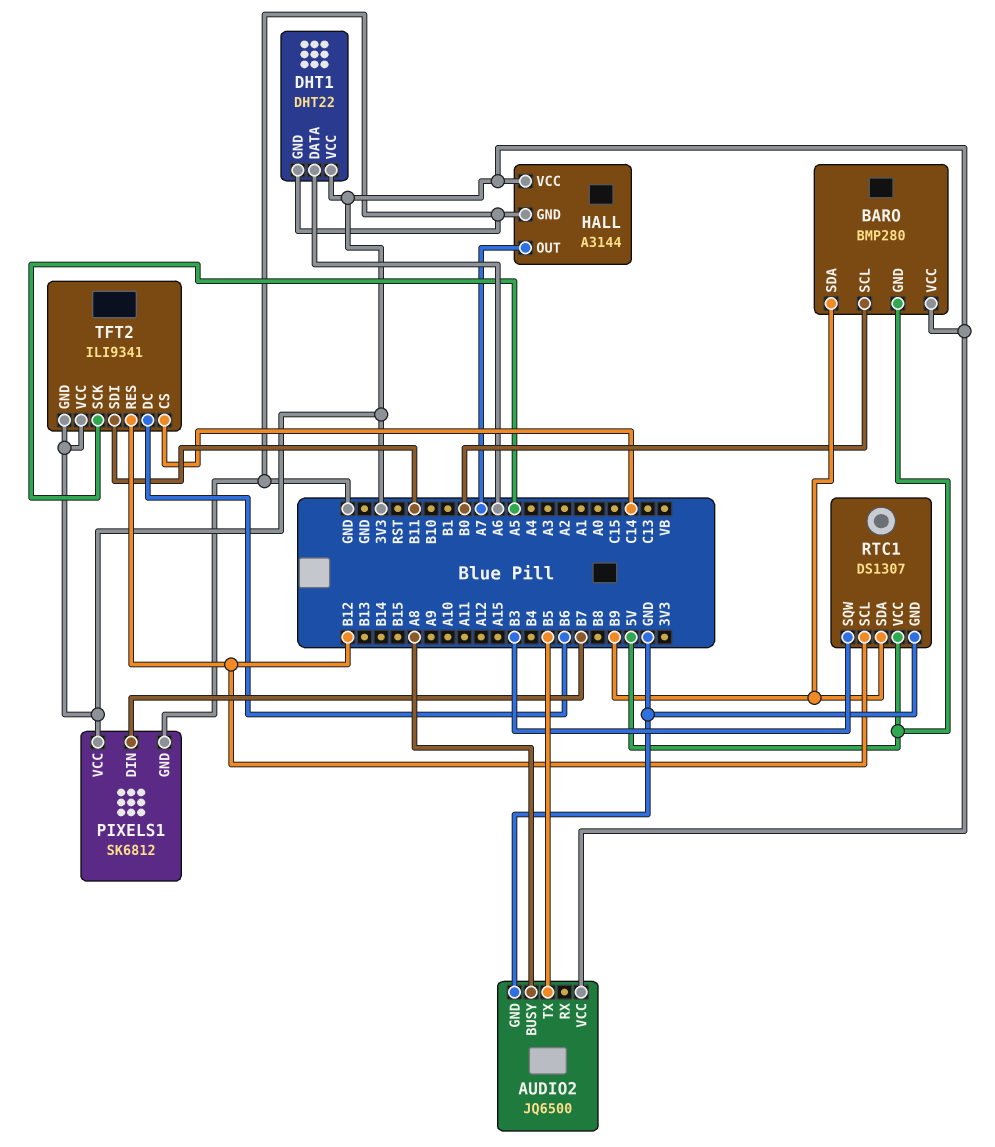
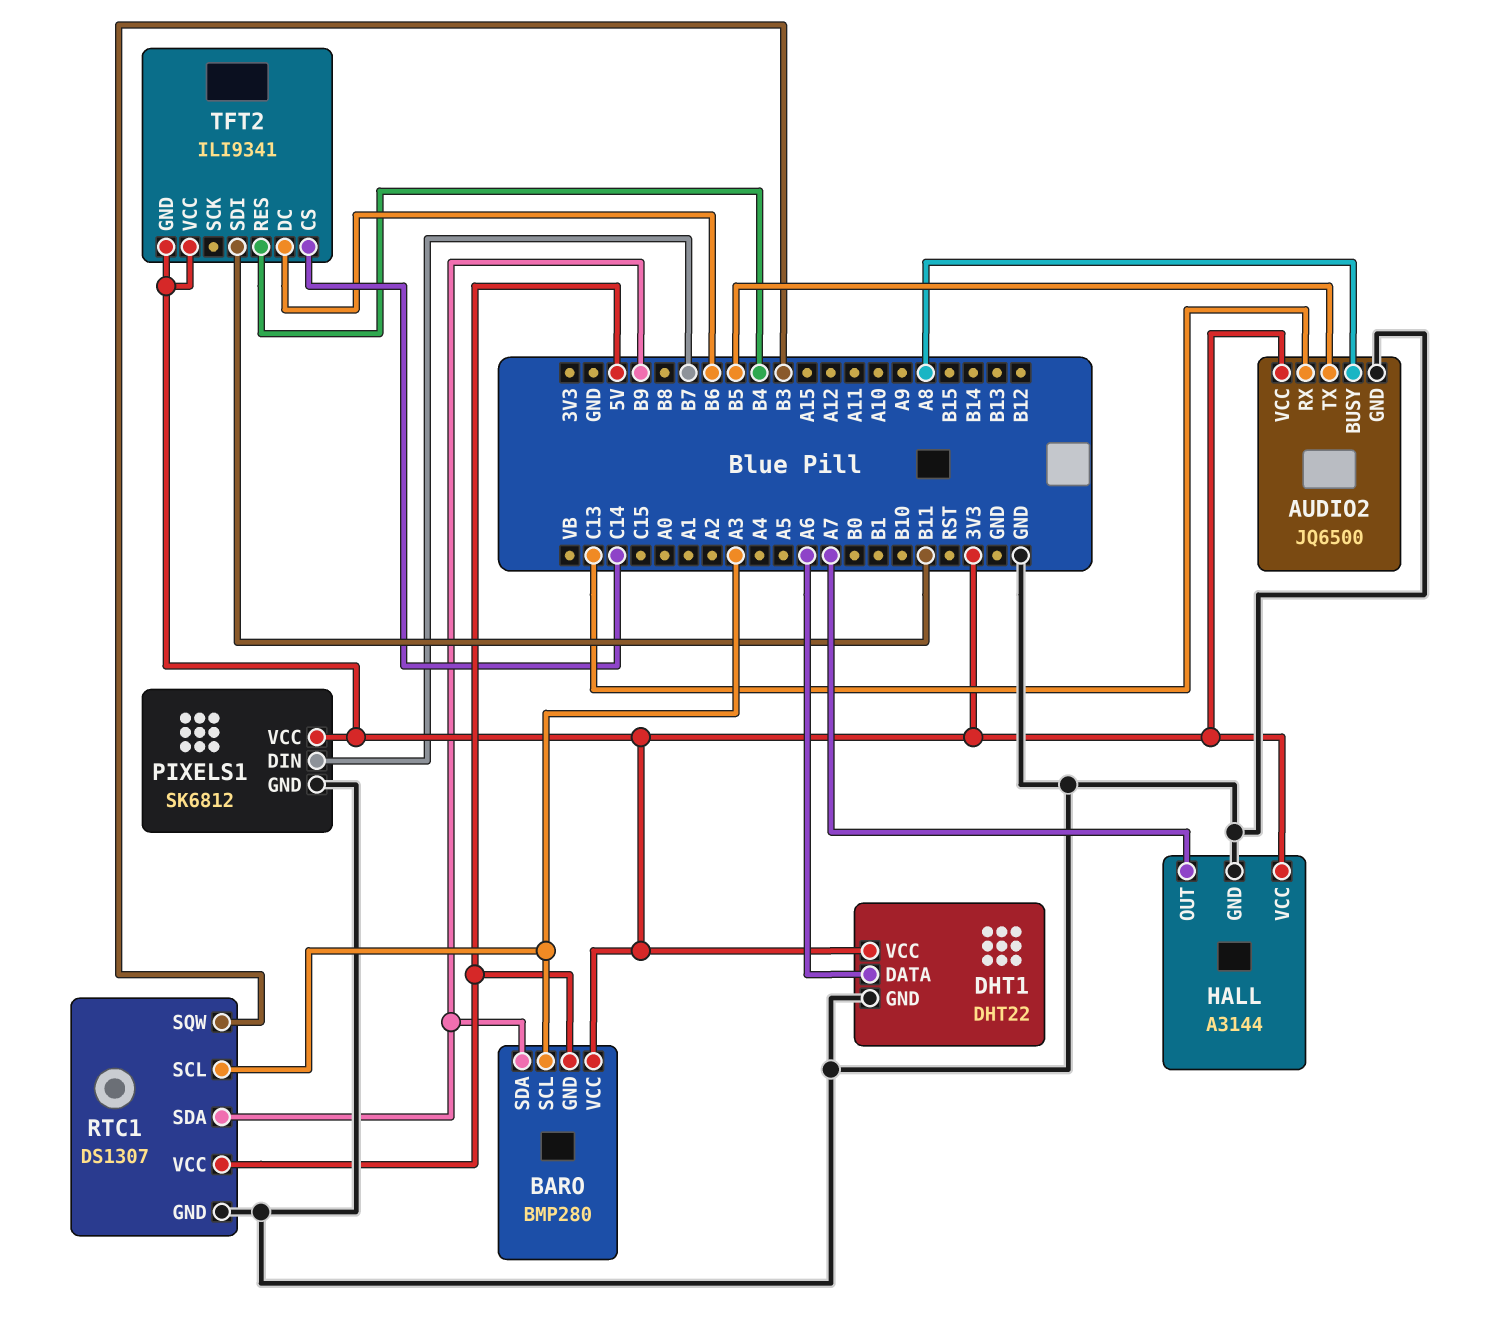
AUDIO2 pin RX: none -> C13
BARO pin SCL: B0 -> A3
RTC1 pin SCL: B12 -> A3
TFT2 pin RES: B12 -> B4
TFT2 pin SCK: A5 -> none

